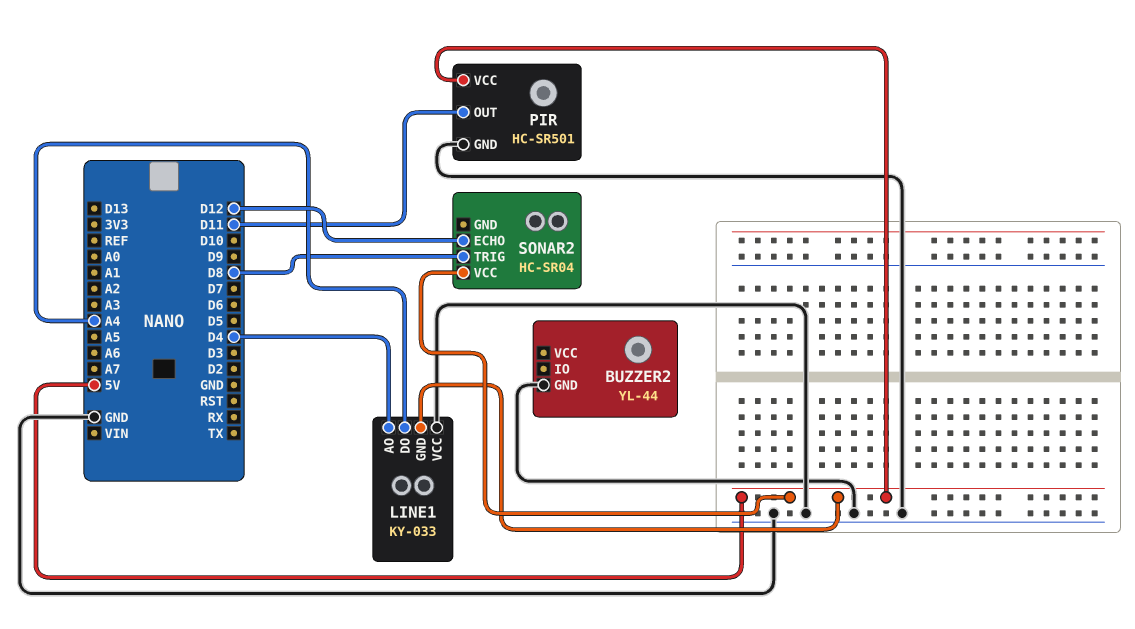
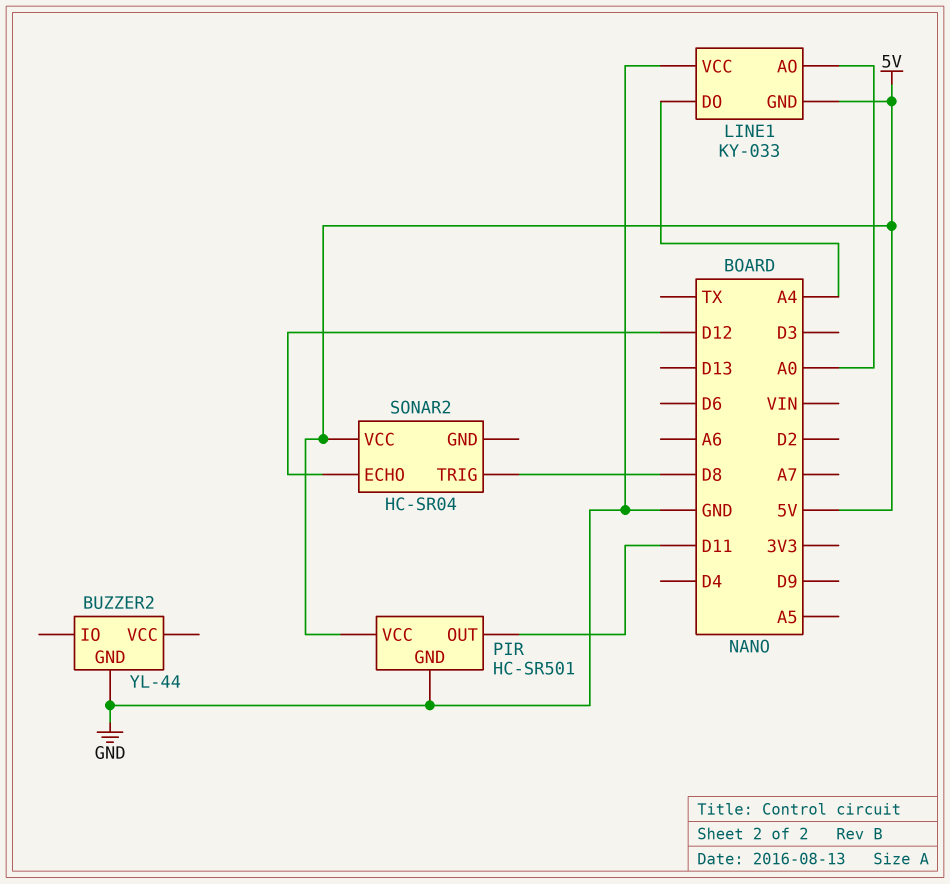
LINE1 pin AO: D4 -> A0

